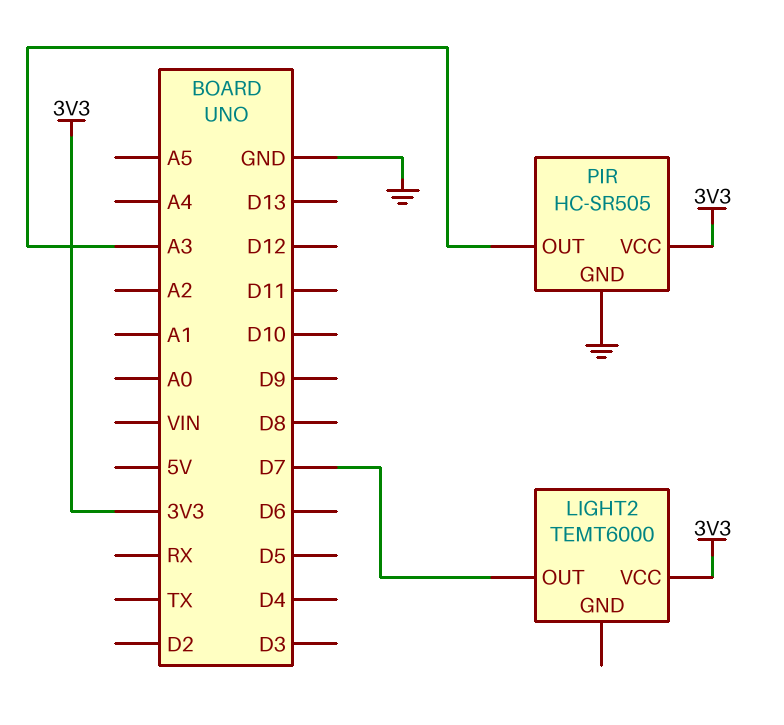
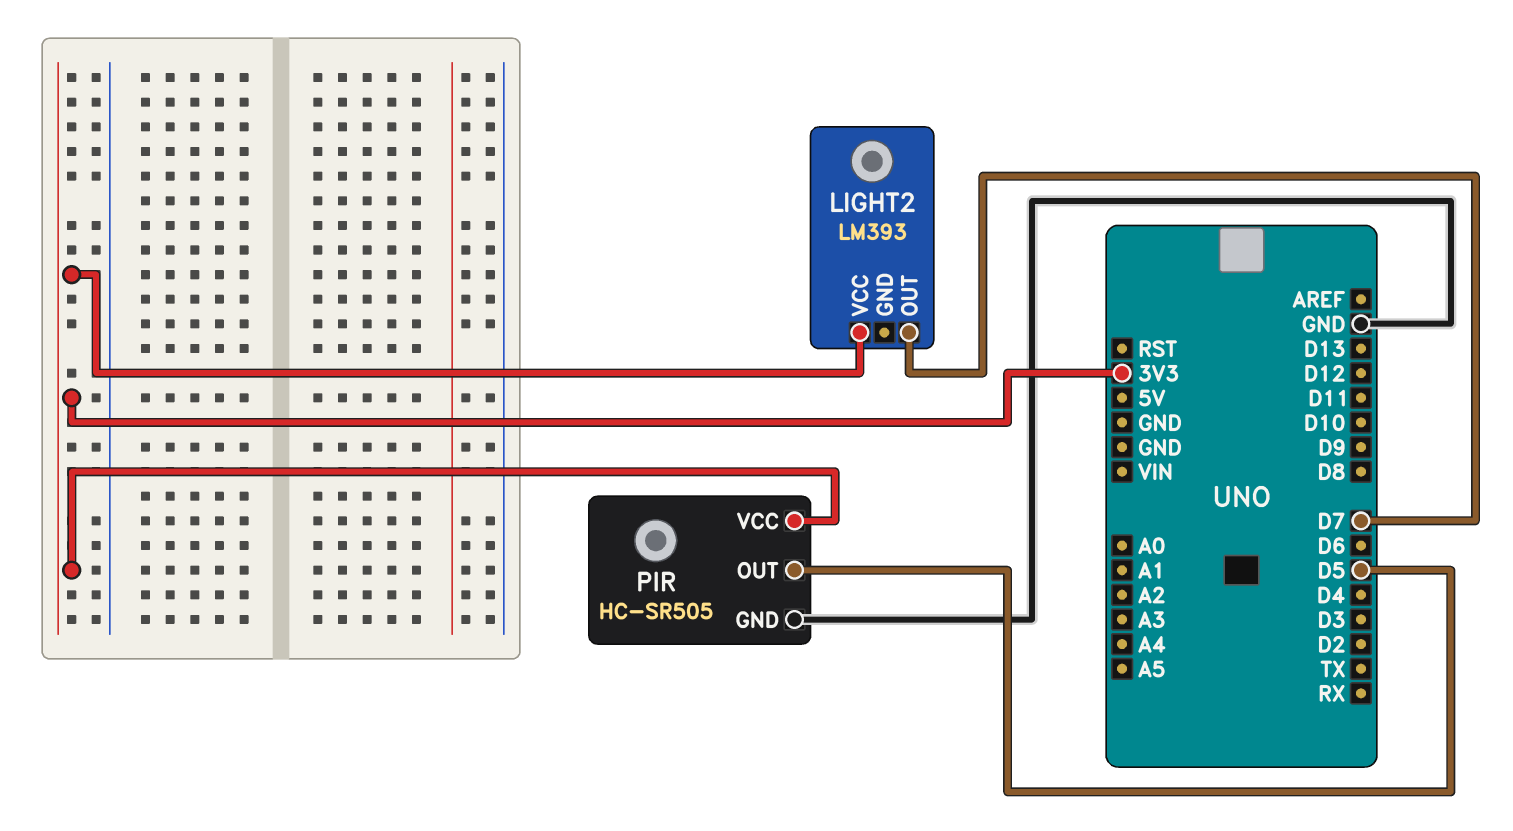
LIGHT2: TEMT6000 -> LM393
PIR pin OUT: A3 -> D5

